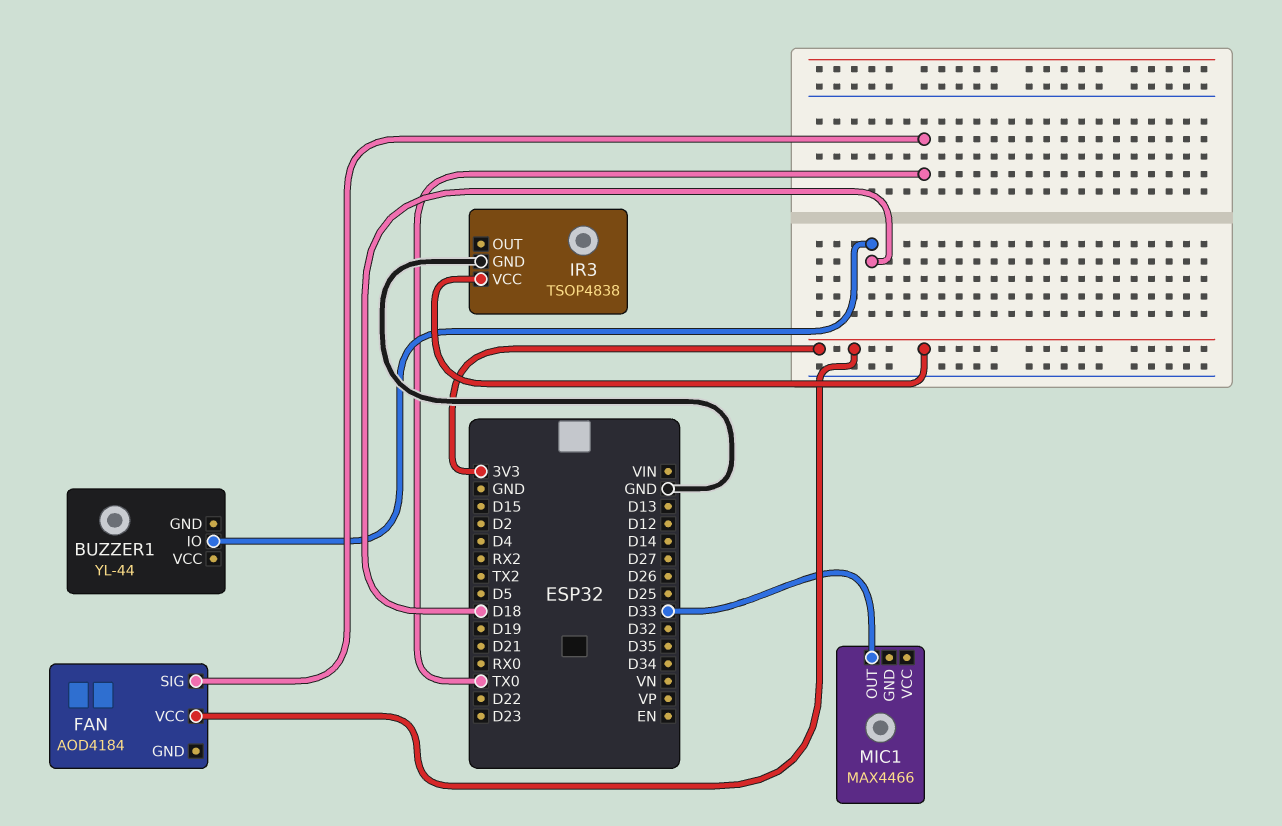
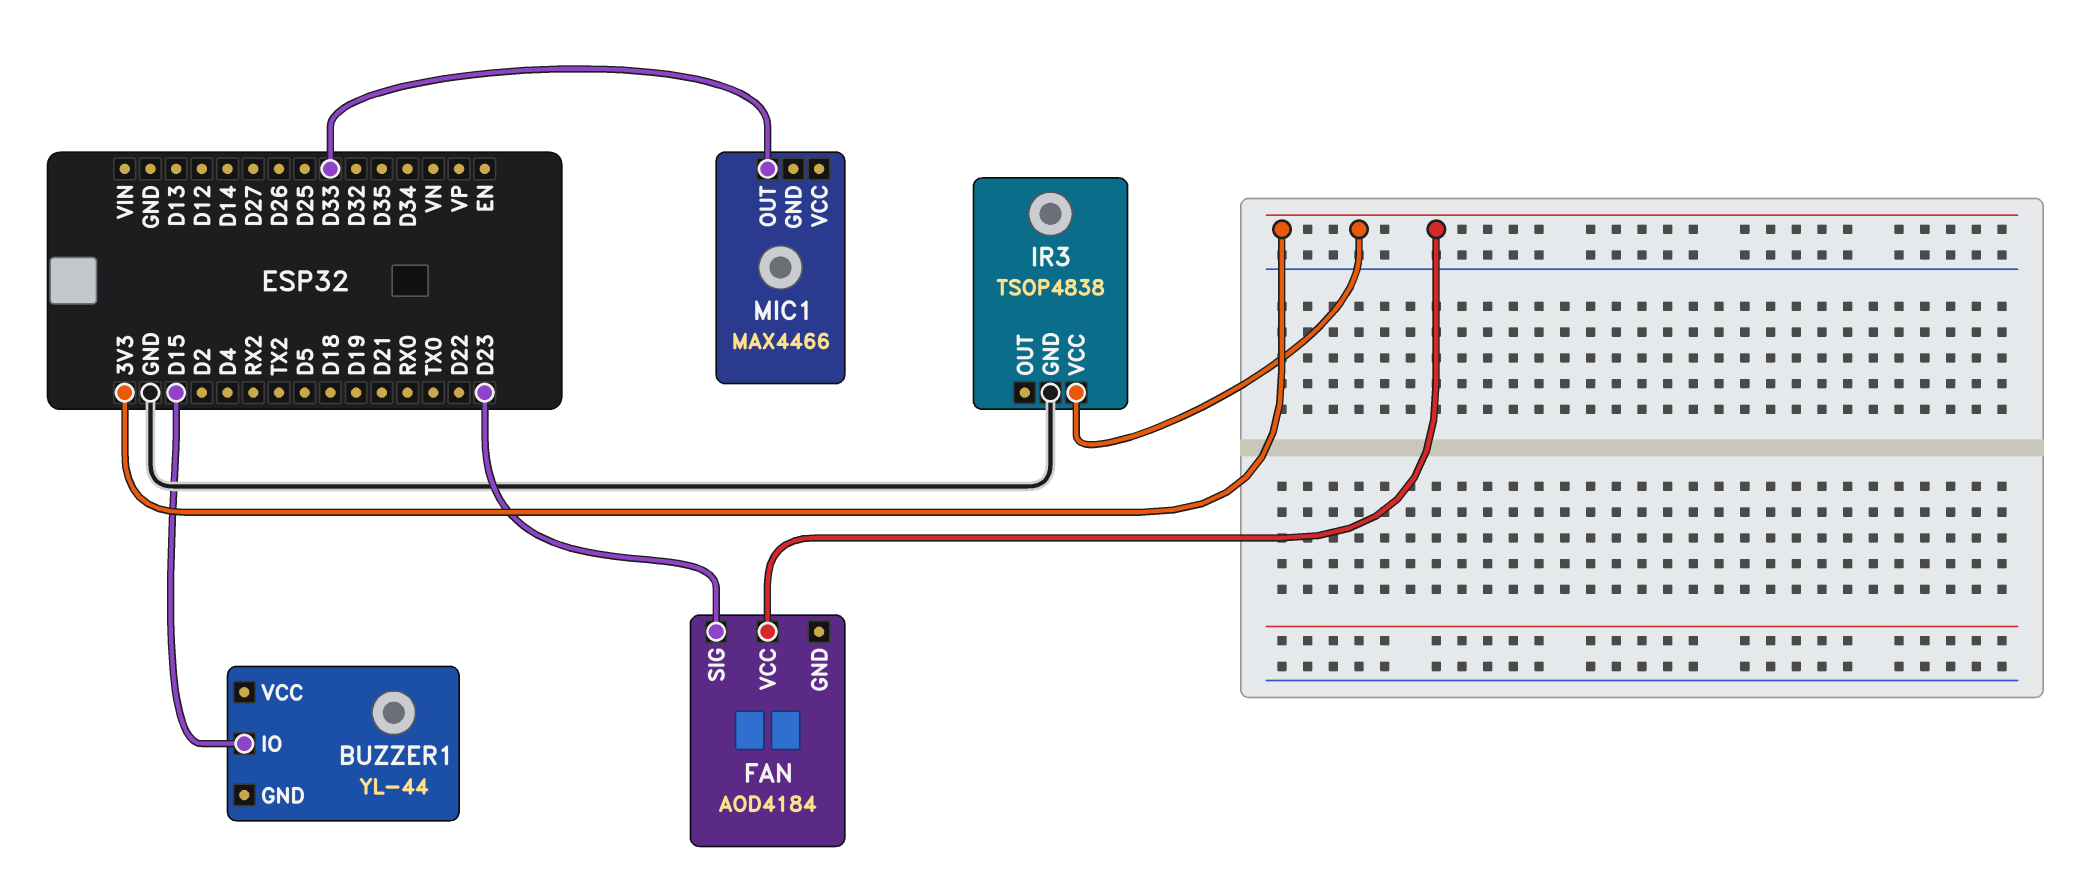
BUZZER1 pin IO: D18 -> D15
FAN pin SIG: TX0 -> D23

